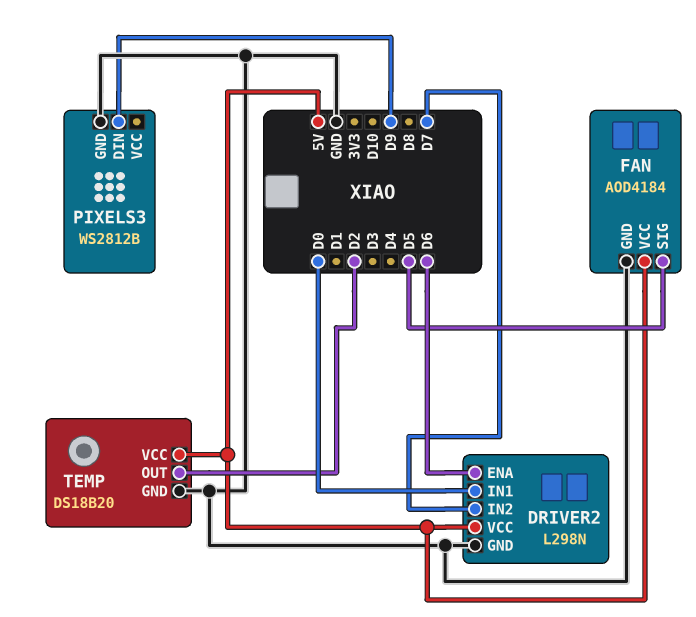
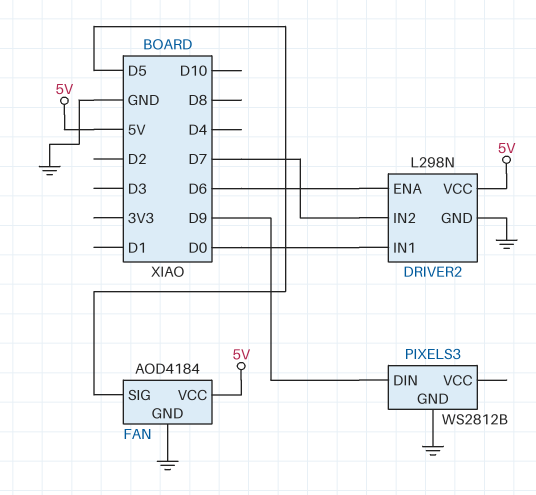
TEMP: DS18B20 -> none
TEMP pin GND: GND -> none
TEMP pin OUT: D2 -> none
TEMP pin VCC: 5V -> none

